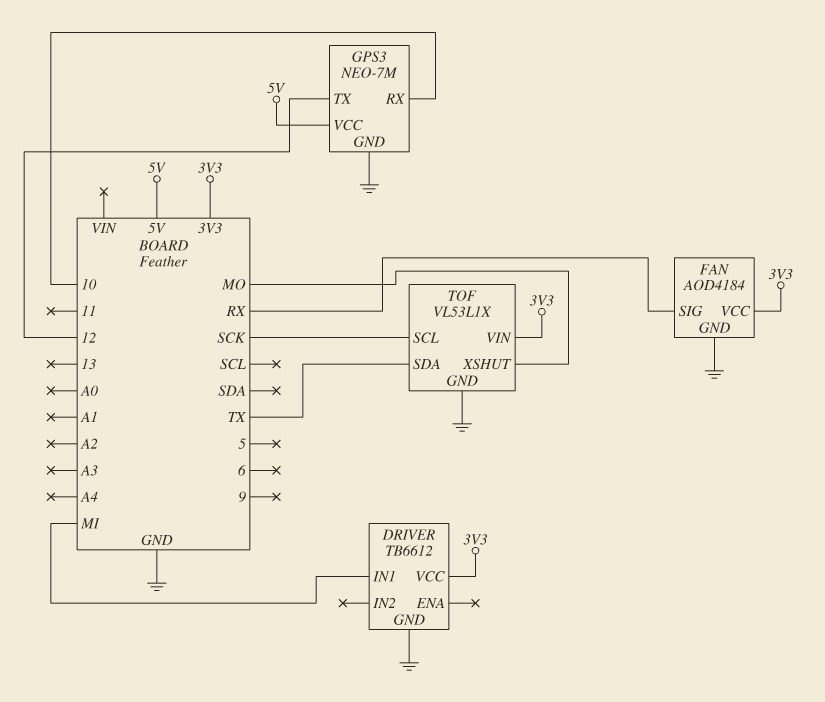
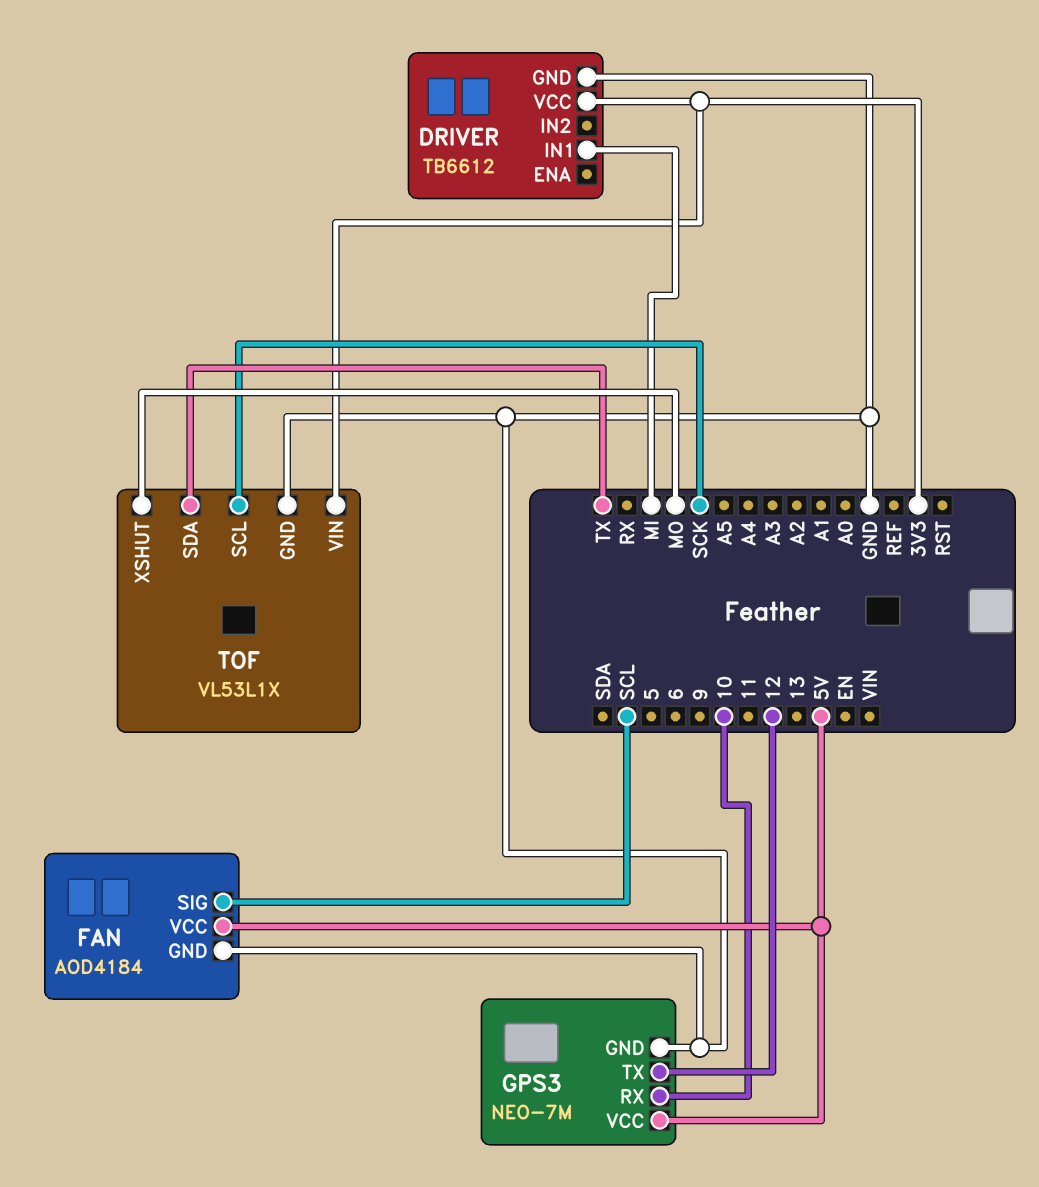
FAN pin SIG: RX -> SCL
FAN pin VCC: 3V3 -> 5V

